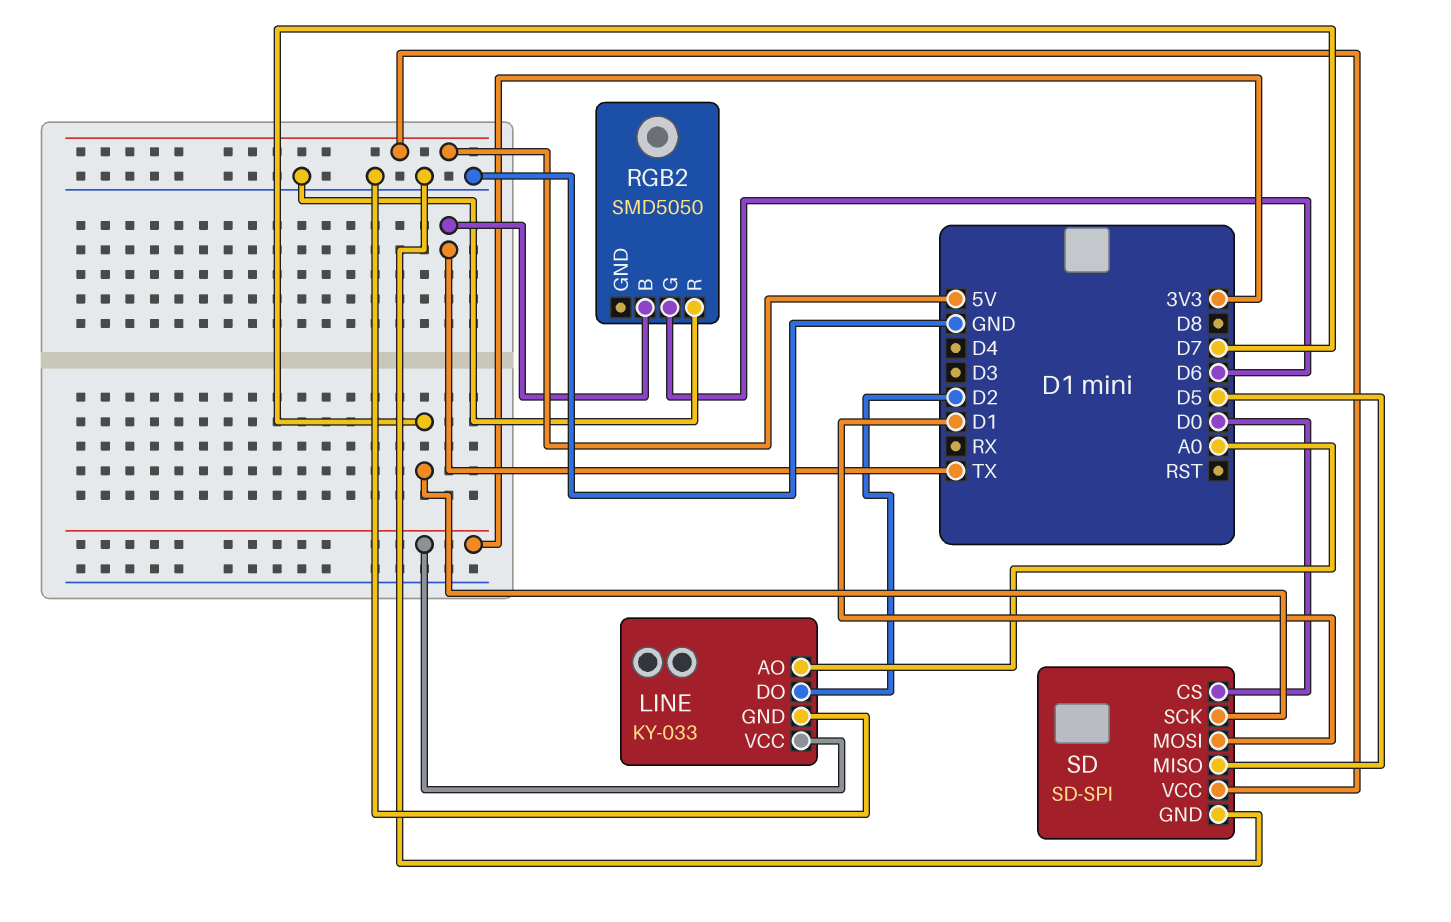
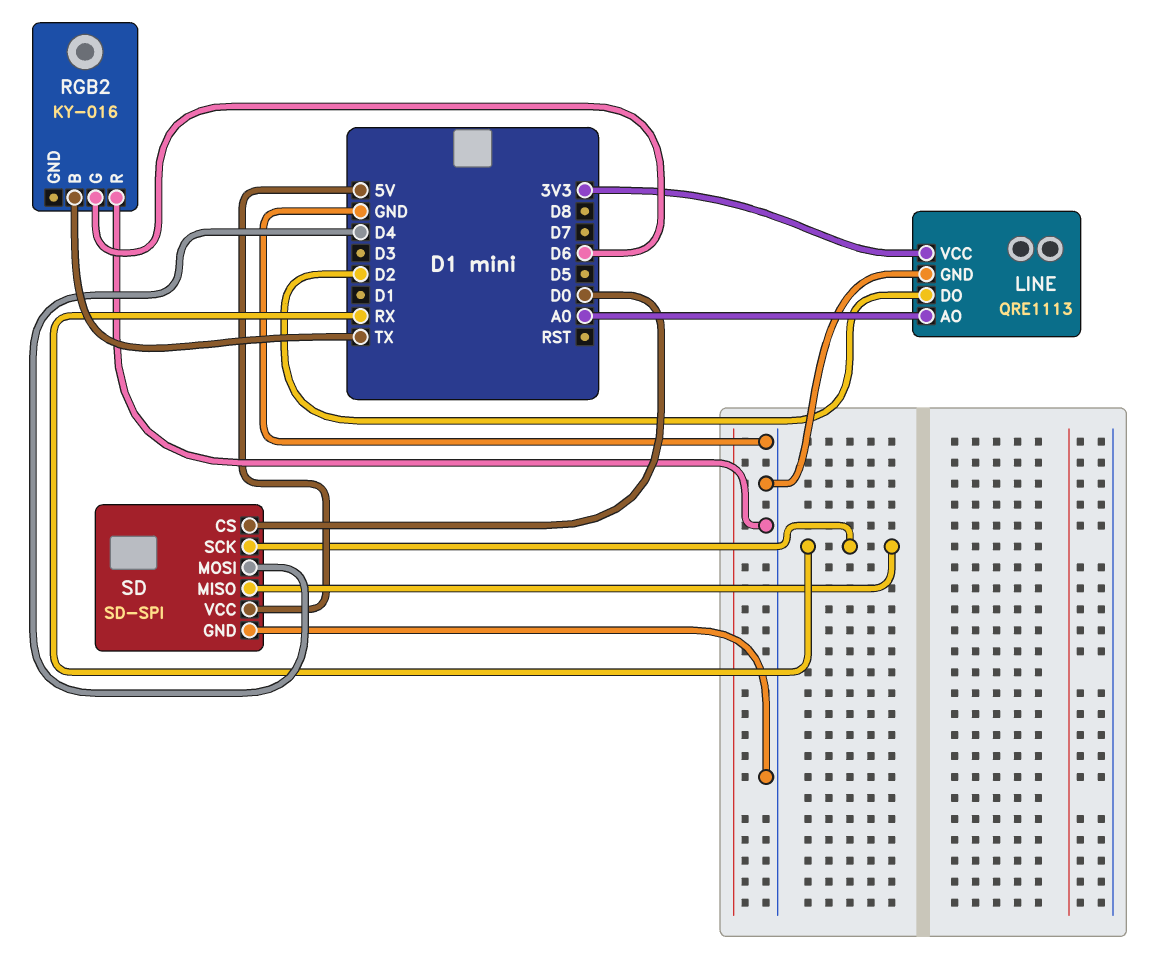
LINE: KY-033 -> QRE1113
RGB2: SMD5050 -> KY-016
SD pin MISO: D5 -> RX
SD pin MOSI: D1 -> D4
SD pin SCK: D7 -> RX

